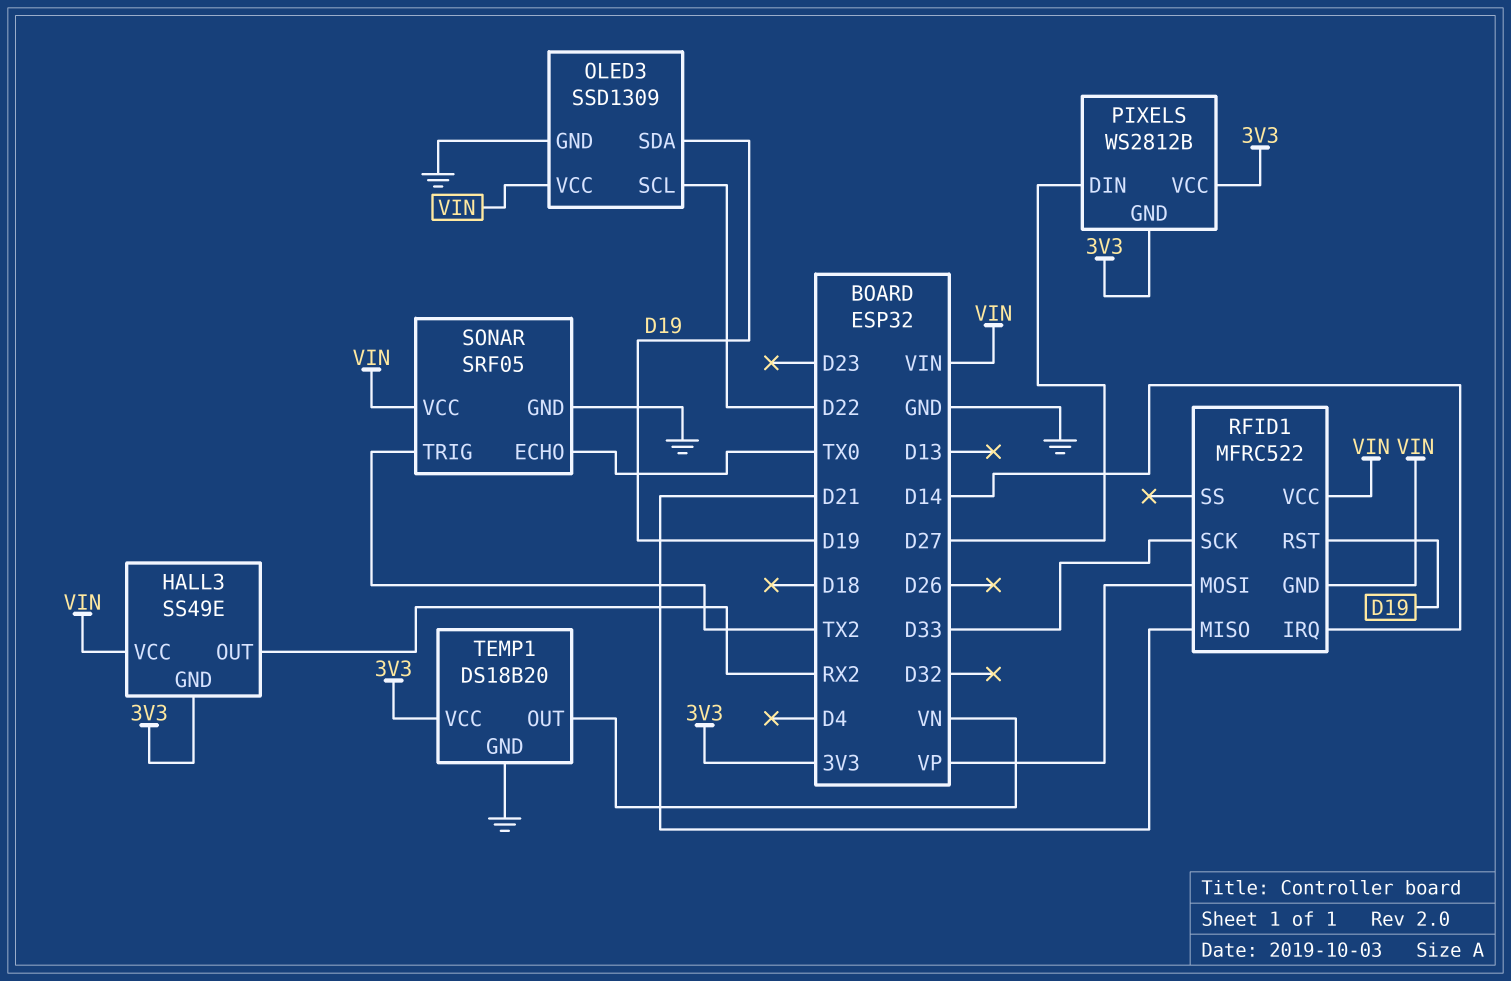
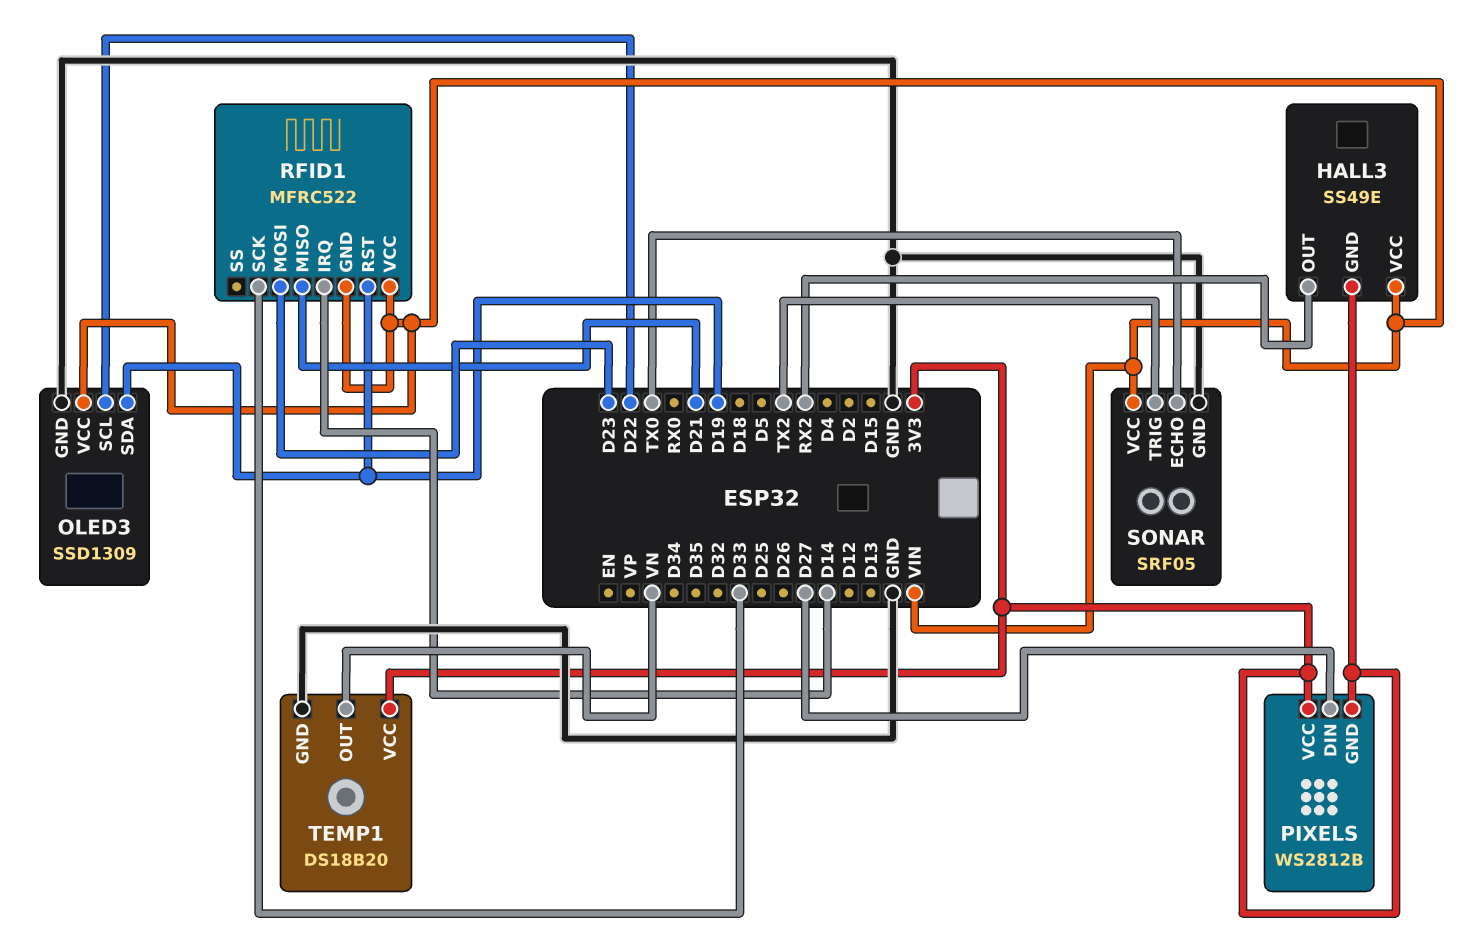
RFID1 pin MOSI: VP -> D23

